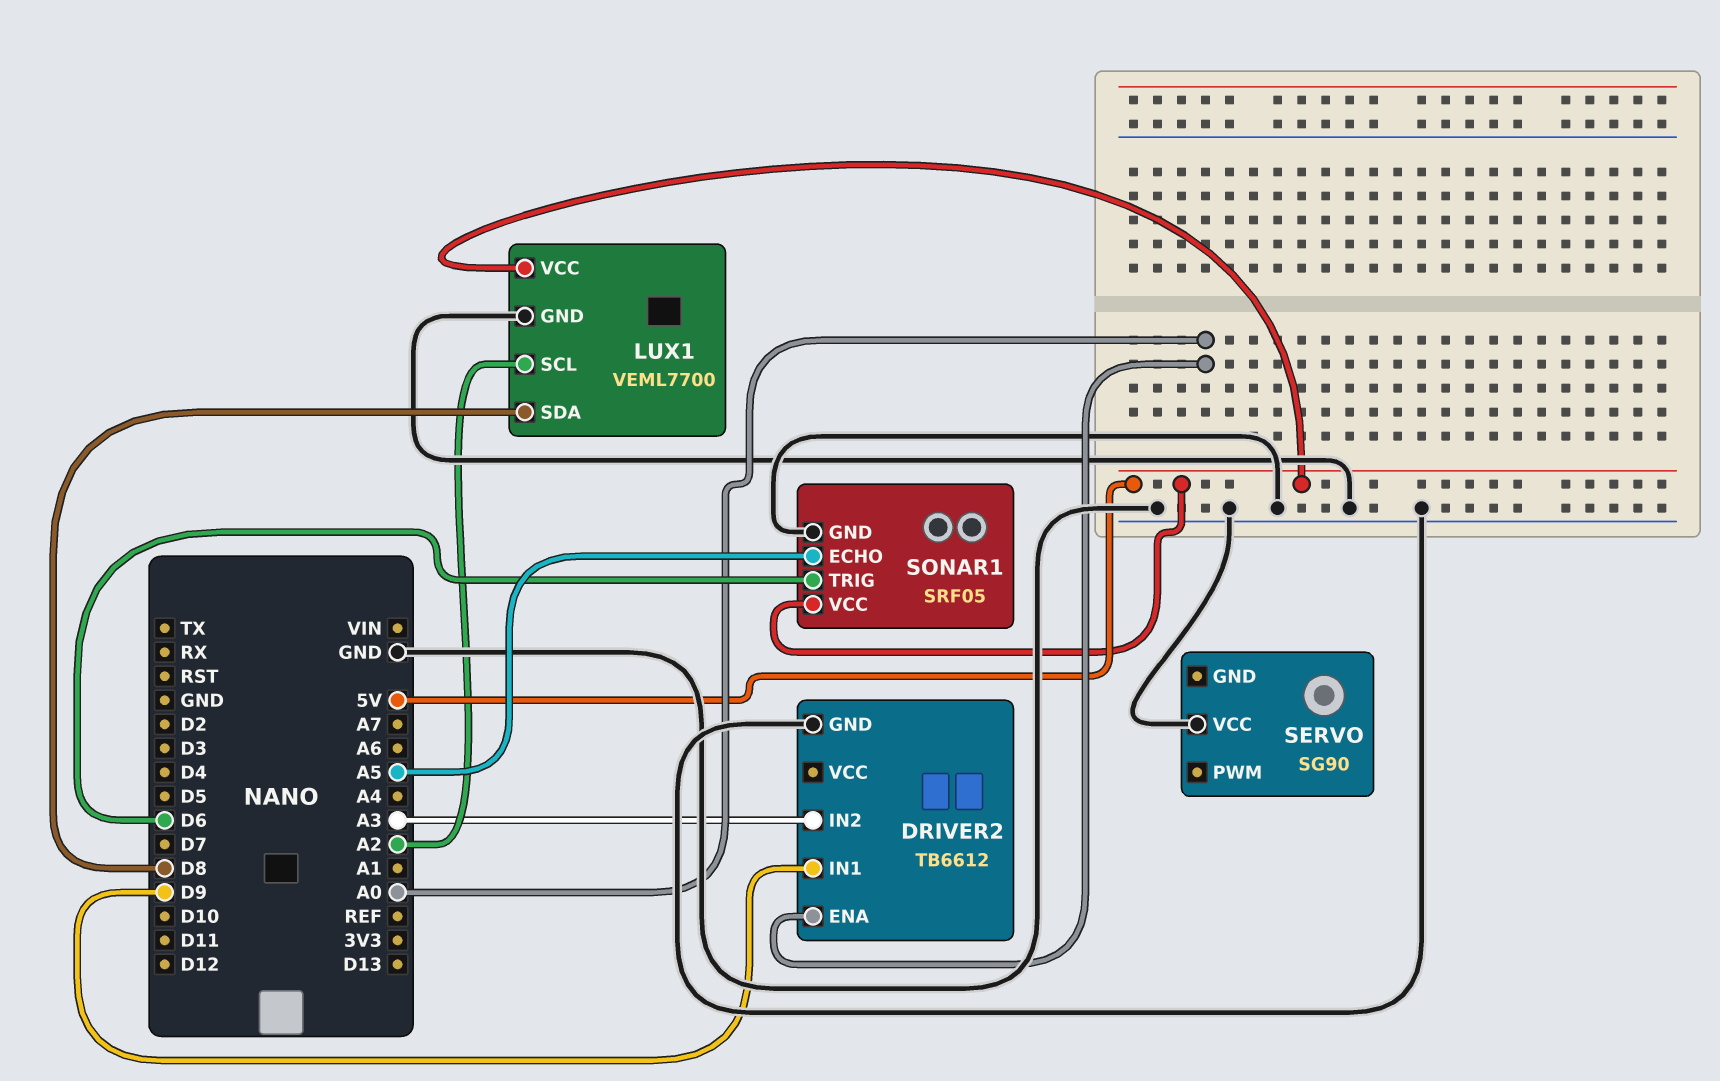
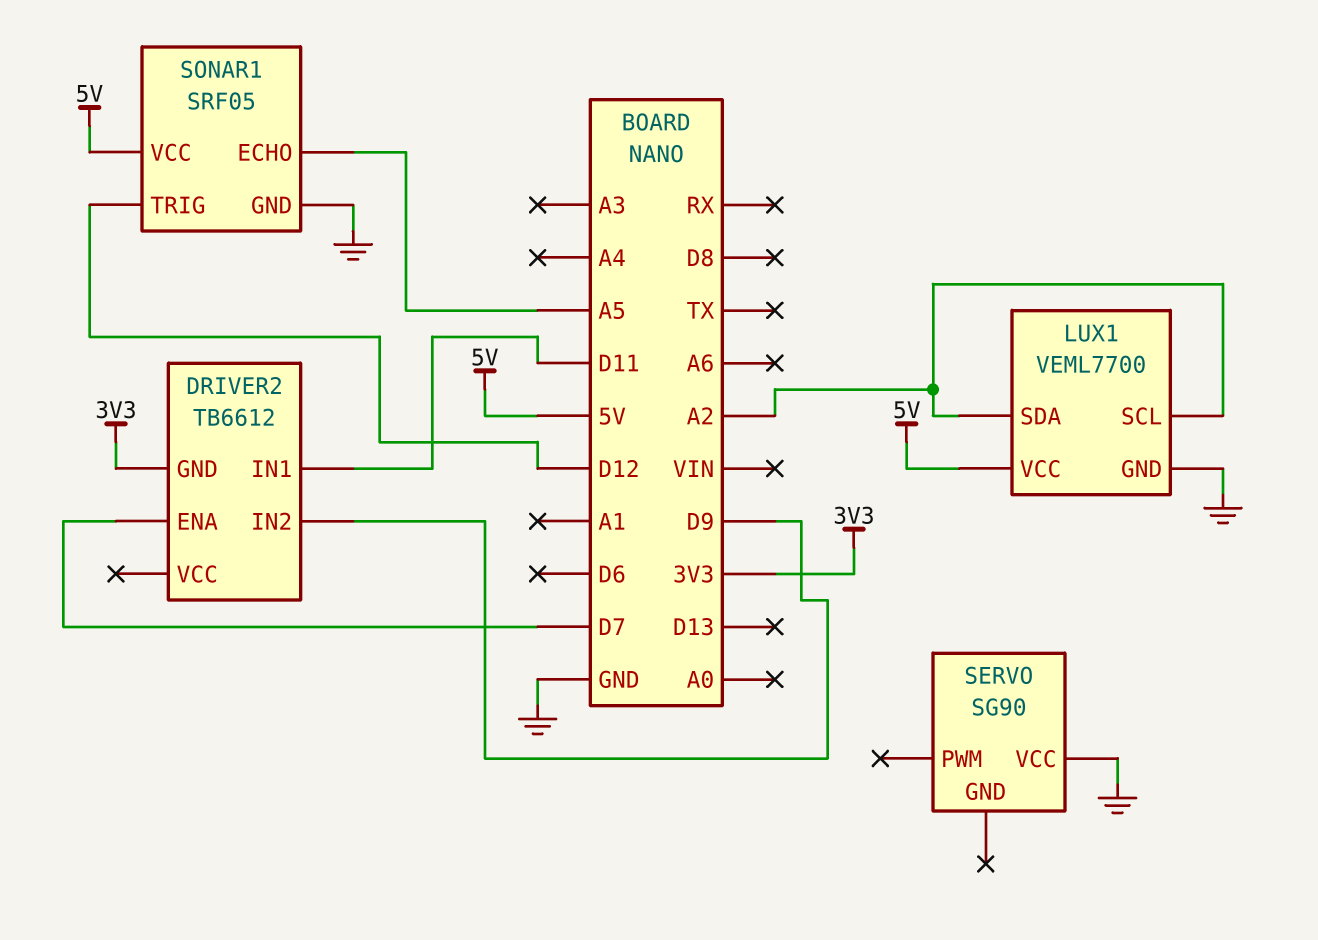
DRIVER2 pin ENA: A0 -> D7
DRIVER2 pin GND: GND -> 3V3
DRIVER2 pin IN1: D9 -> D11
DRIVER2 pin IN2: A3 -> D9
LUX1 pin SDA: D8 -> A2
SONAR1 pin TRIG: D6 -> D12

